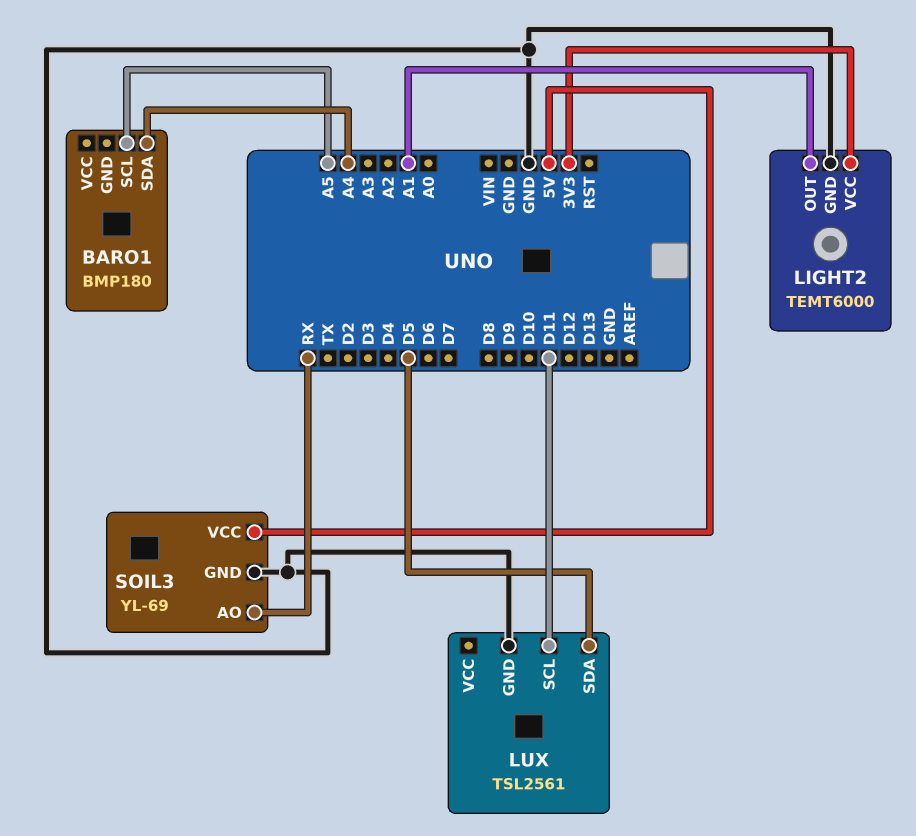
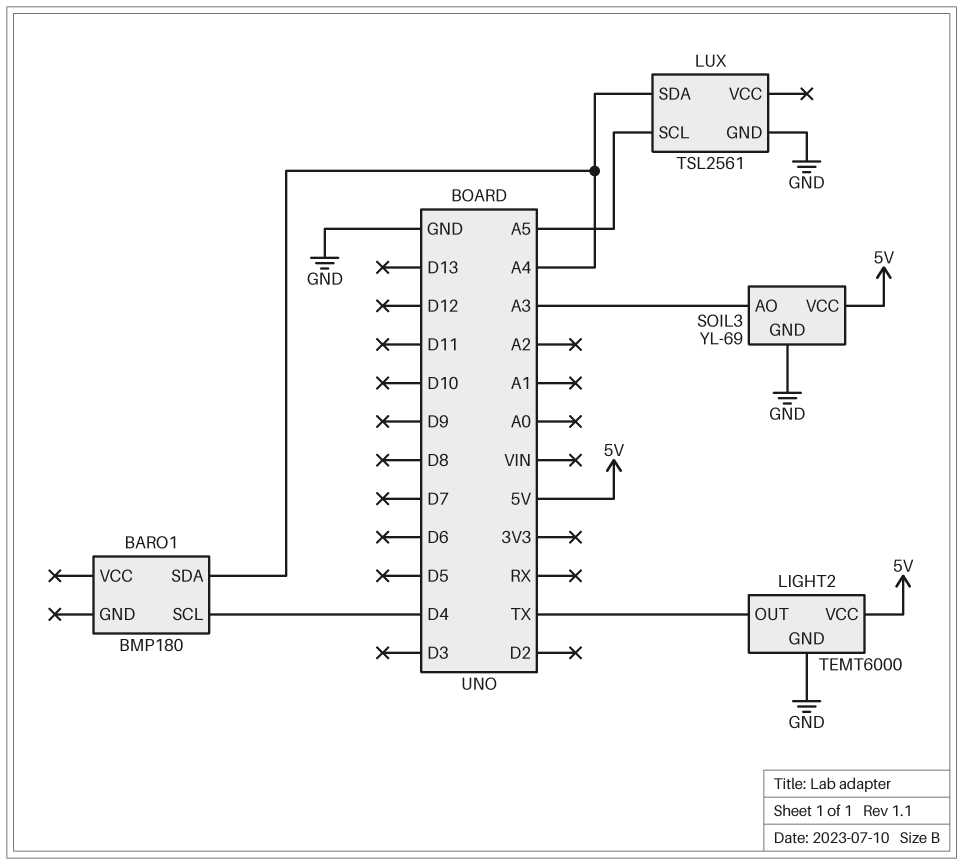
BARO1 pin SCL: A5 -> D4
LIGHT2 pin OUT: A1 -> TX
LIGHT2 pin VCC: 3V3 -> 5V
LUX pin SCL: D11 -> A5
LUX pin SDA: D5 -> A4
SOIL3 pin AO: RX -> A3

